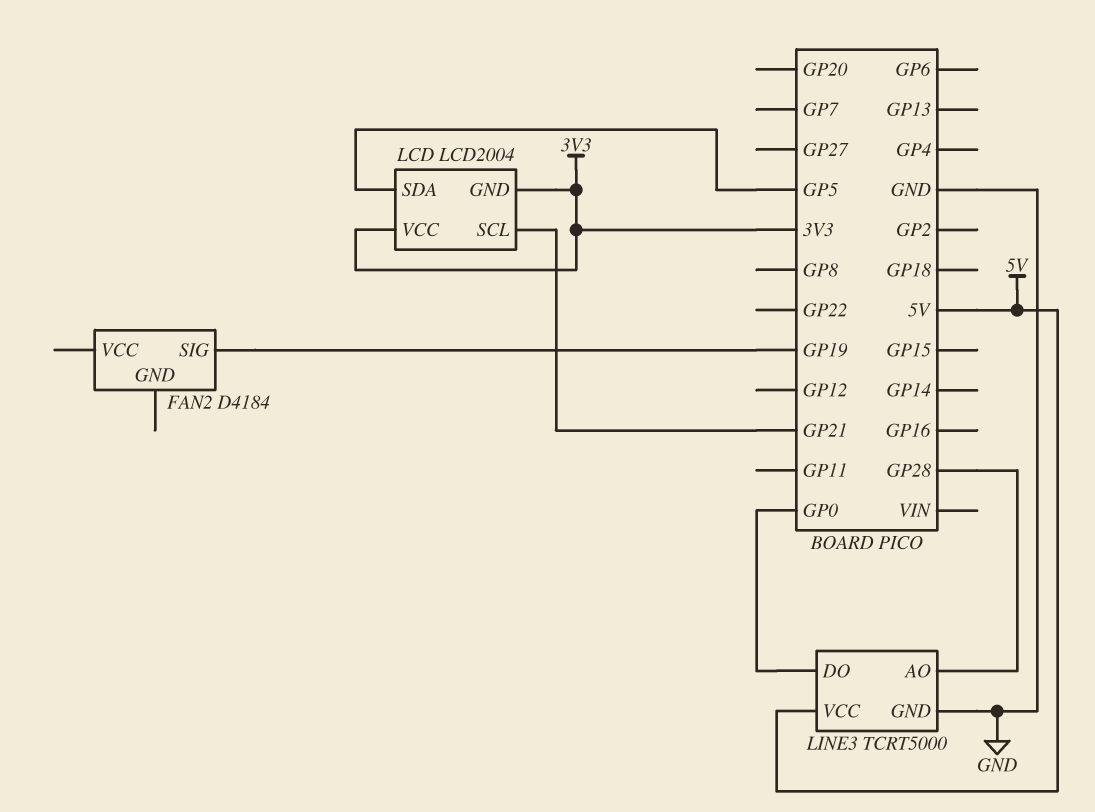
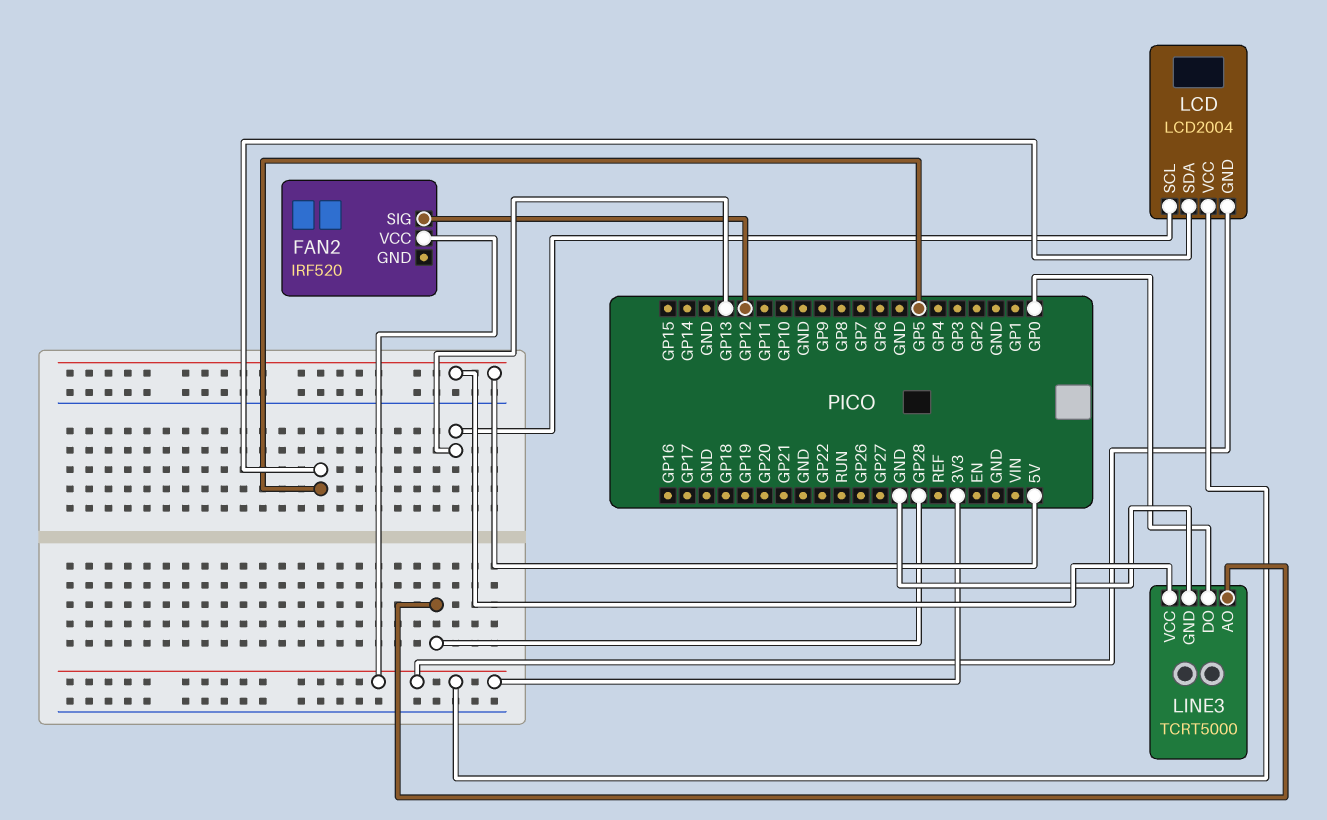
FAN2: D4184 -> IRF520
FAN2 pin SIG: GP19 -> GP12
FAN2 pin VCC: none -> 3V3
LCD pin SCL: GP21 -> GP13

